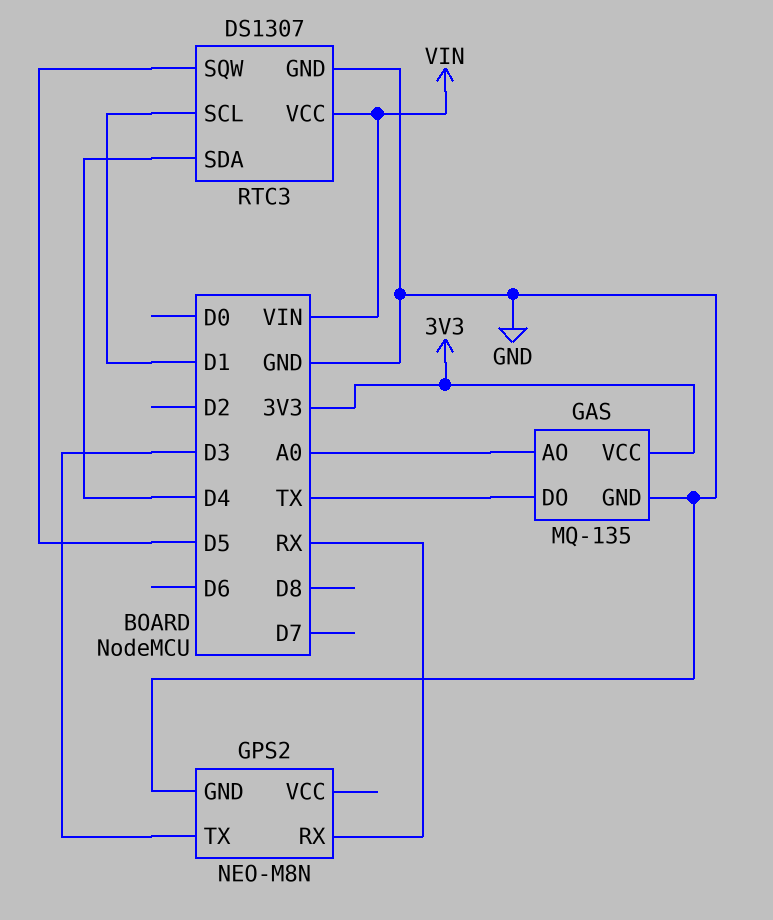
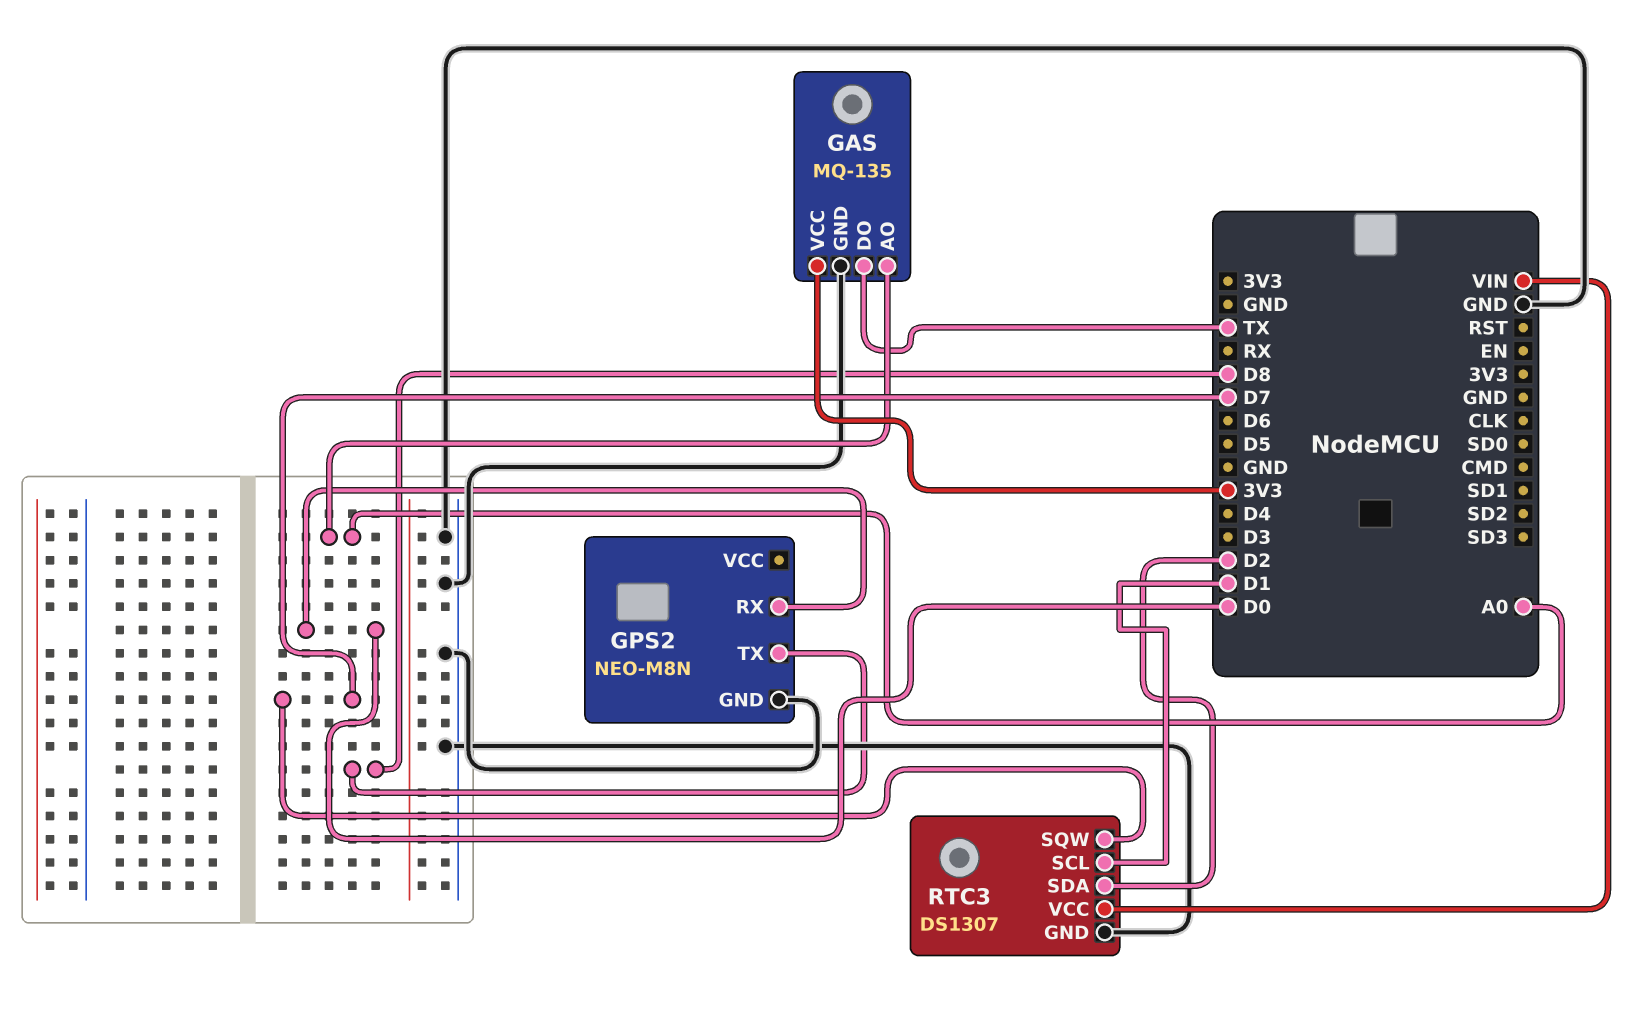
GPS2 pin RX: RX -> D0
GPS2 pin TX: D3 -> D8
RTC3 pin SDA: D4 -> D2
RTC3 pin SQW: D5 -> D7

